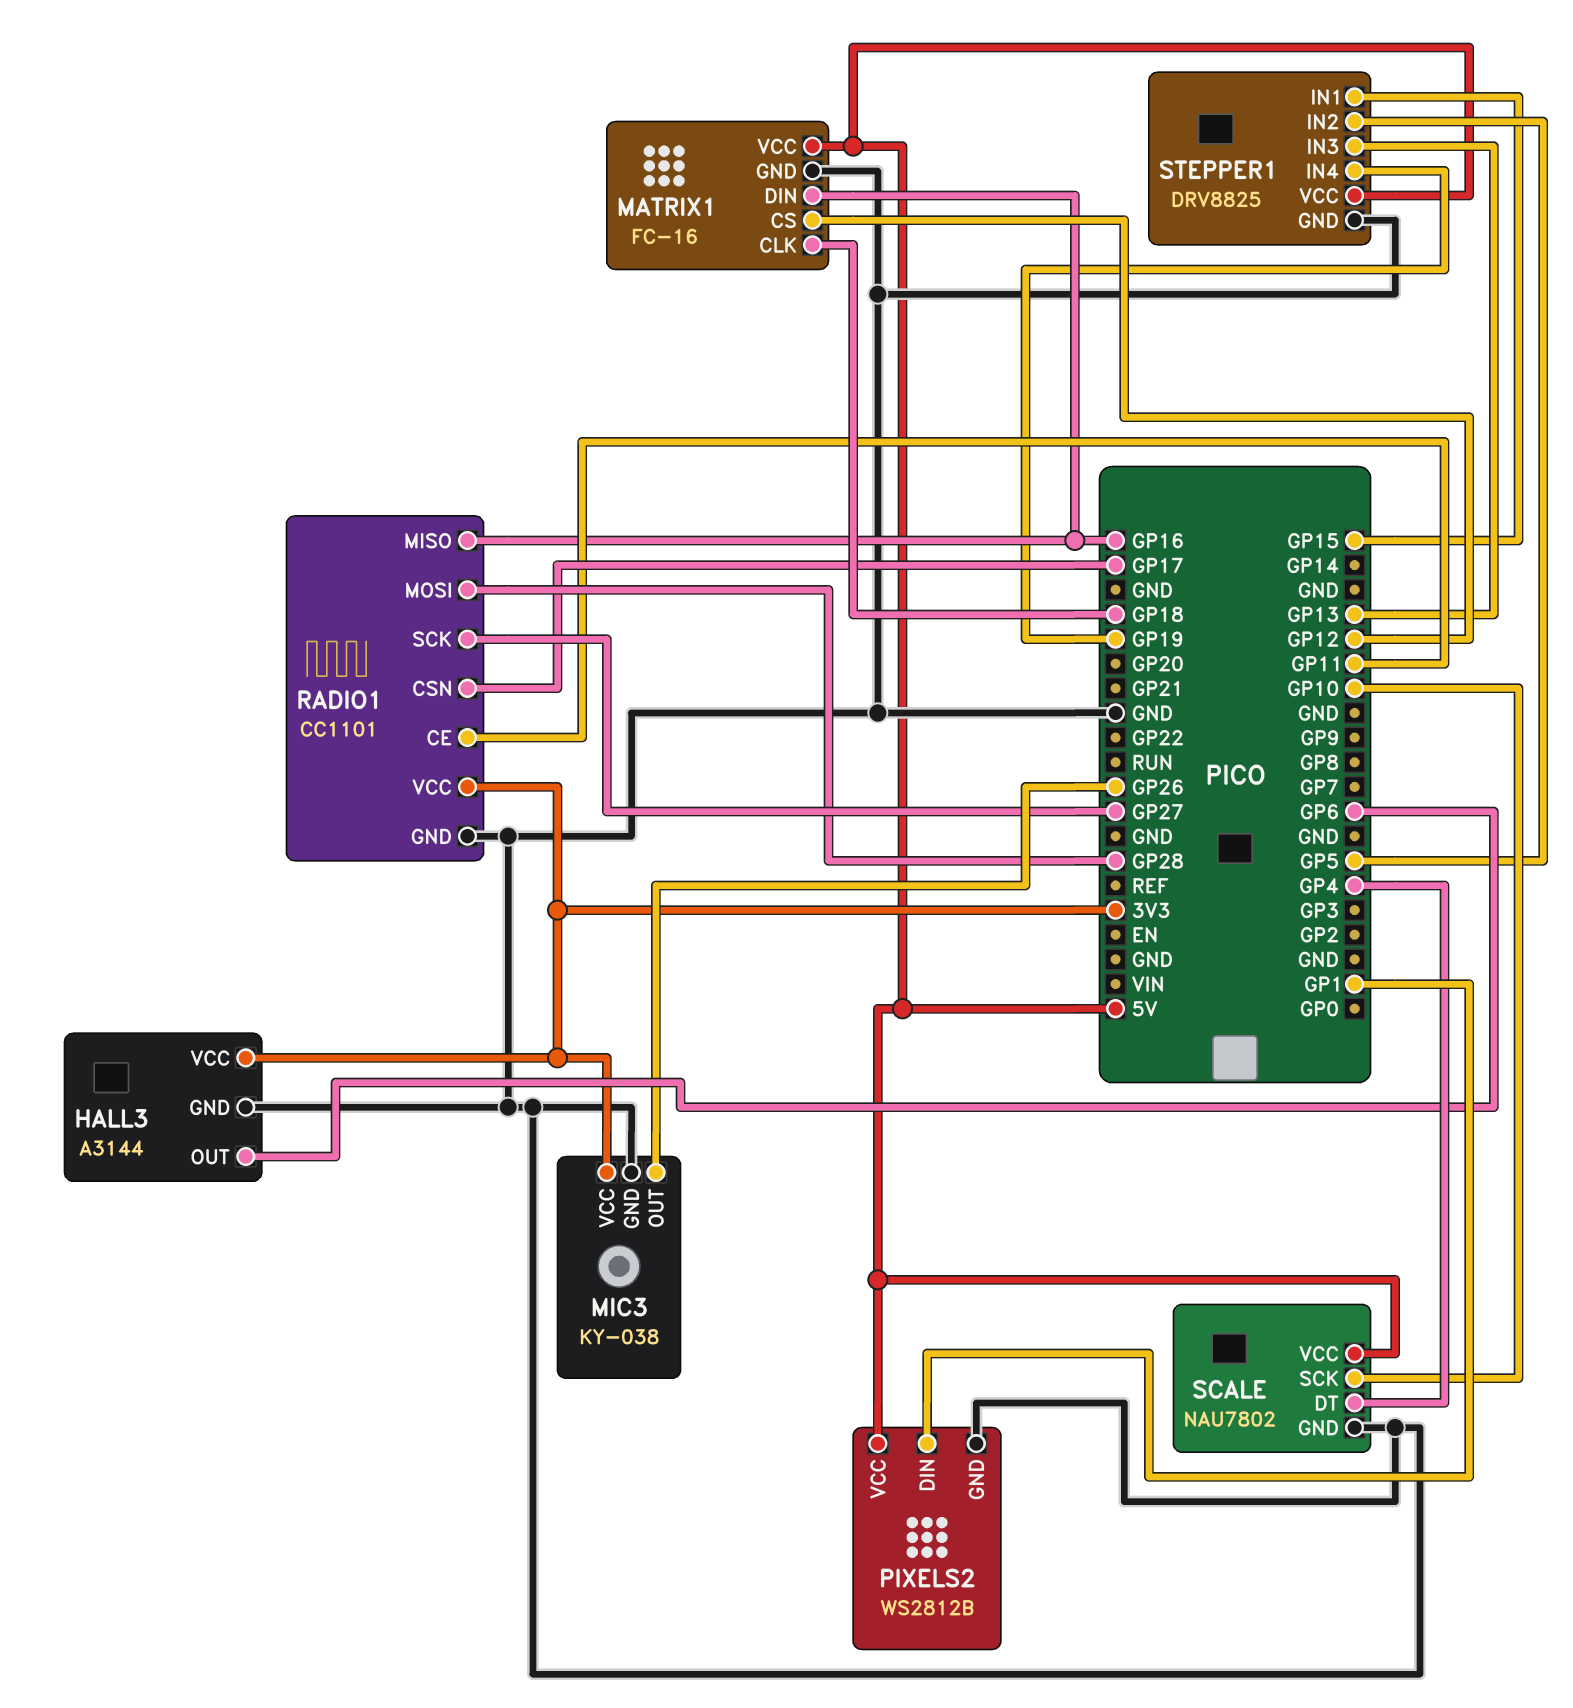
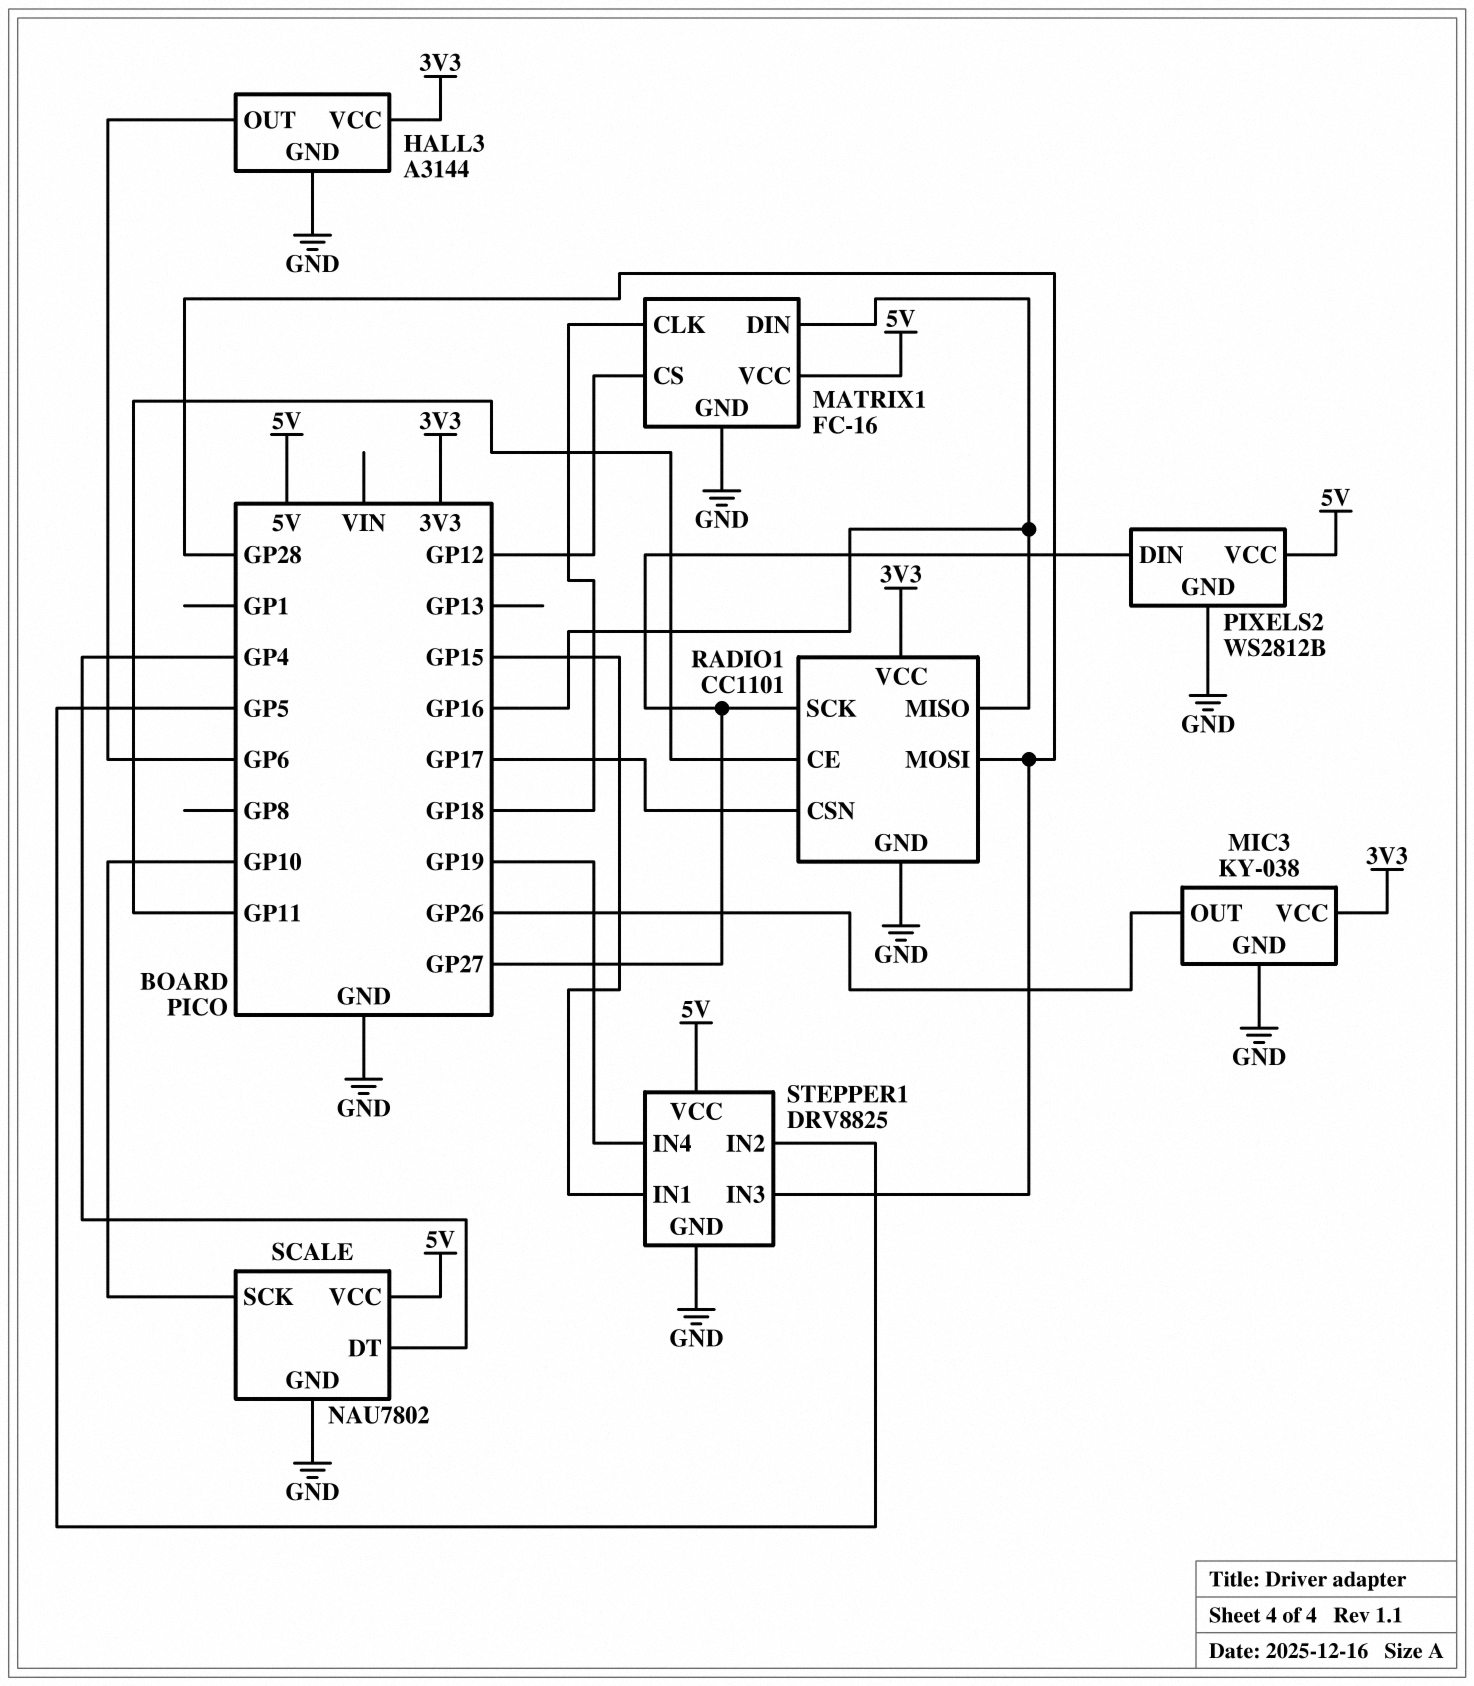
PIXELS2 pin DIN: GP1 -> GP27
STEPPER1 pin IN3: GP13 -> GP28

